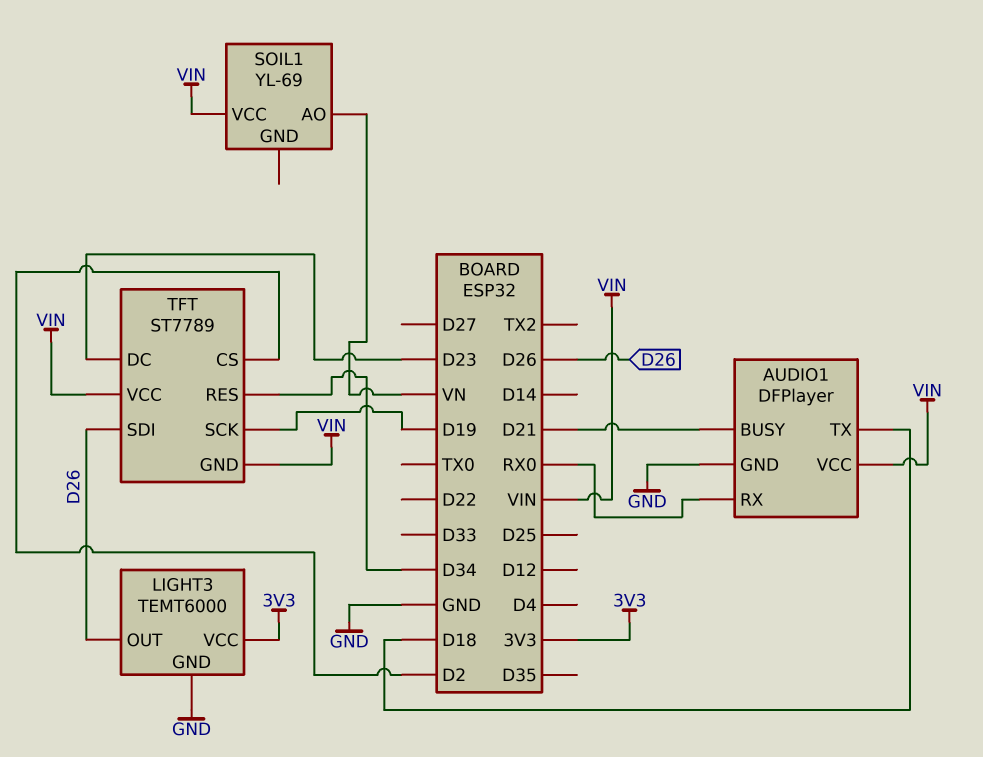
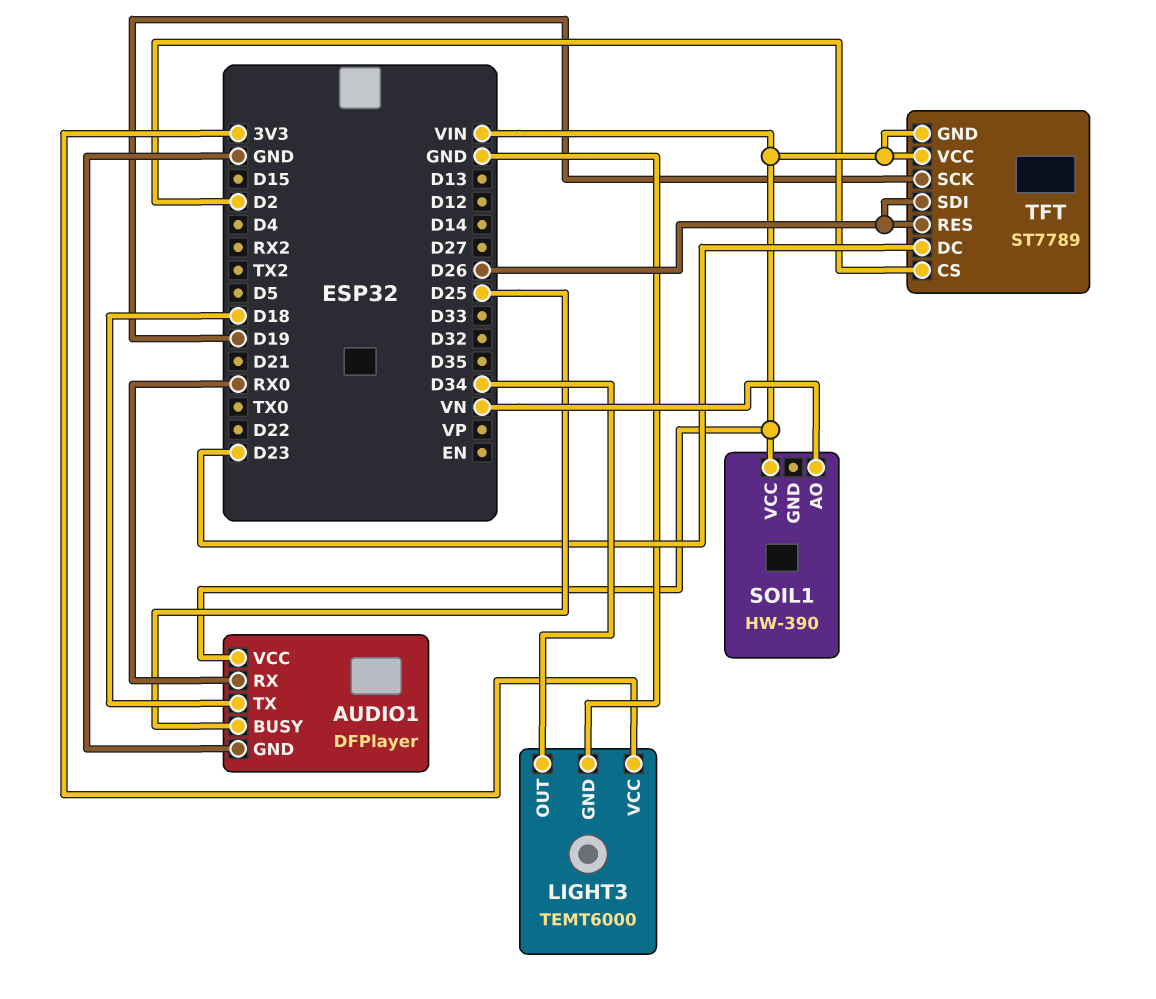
AUDIO1 pin BUSY: D21 -> D25
LIGHT3 pin OUT: D26 -> D34
SOIL1: YL-69 -> HW-390
TFT pin RES: D34 -> D26

